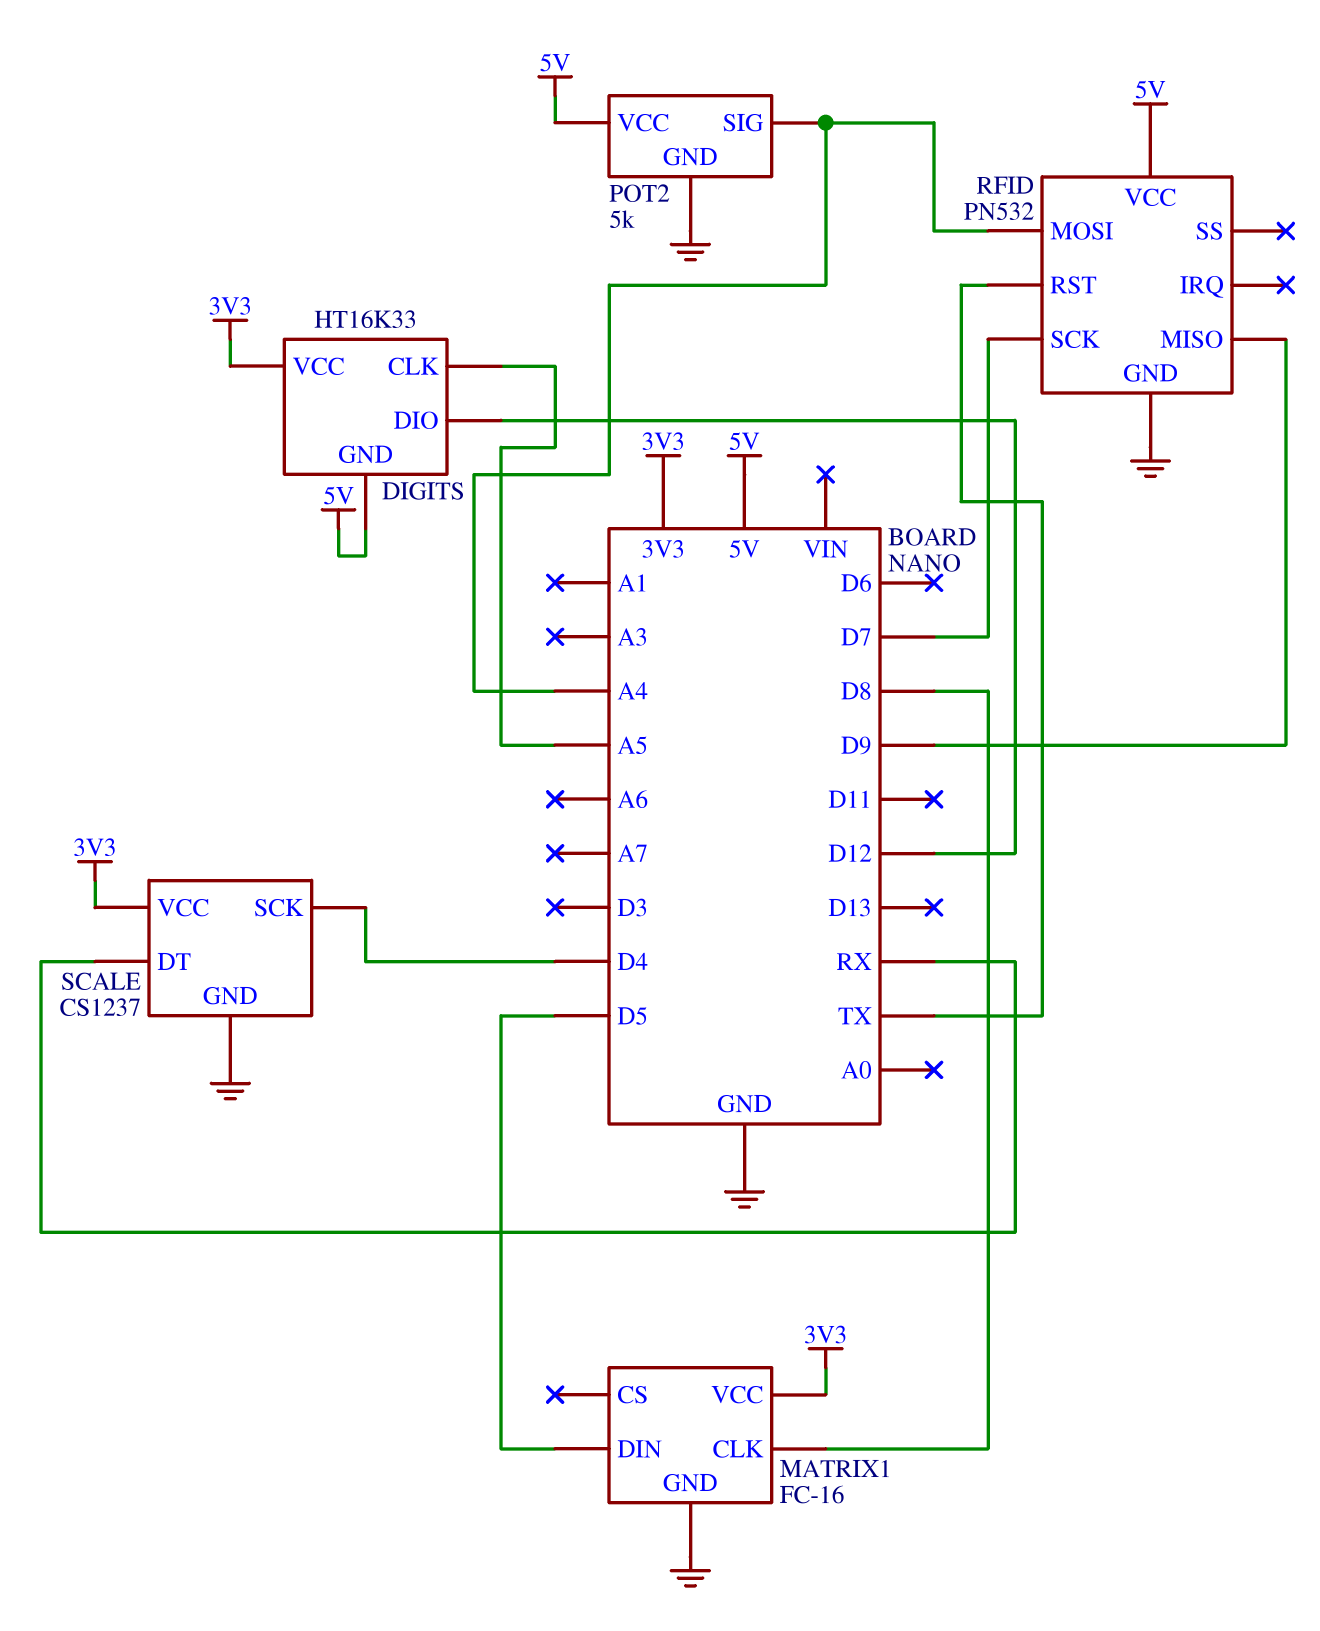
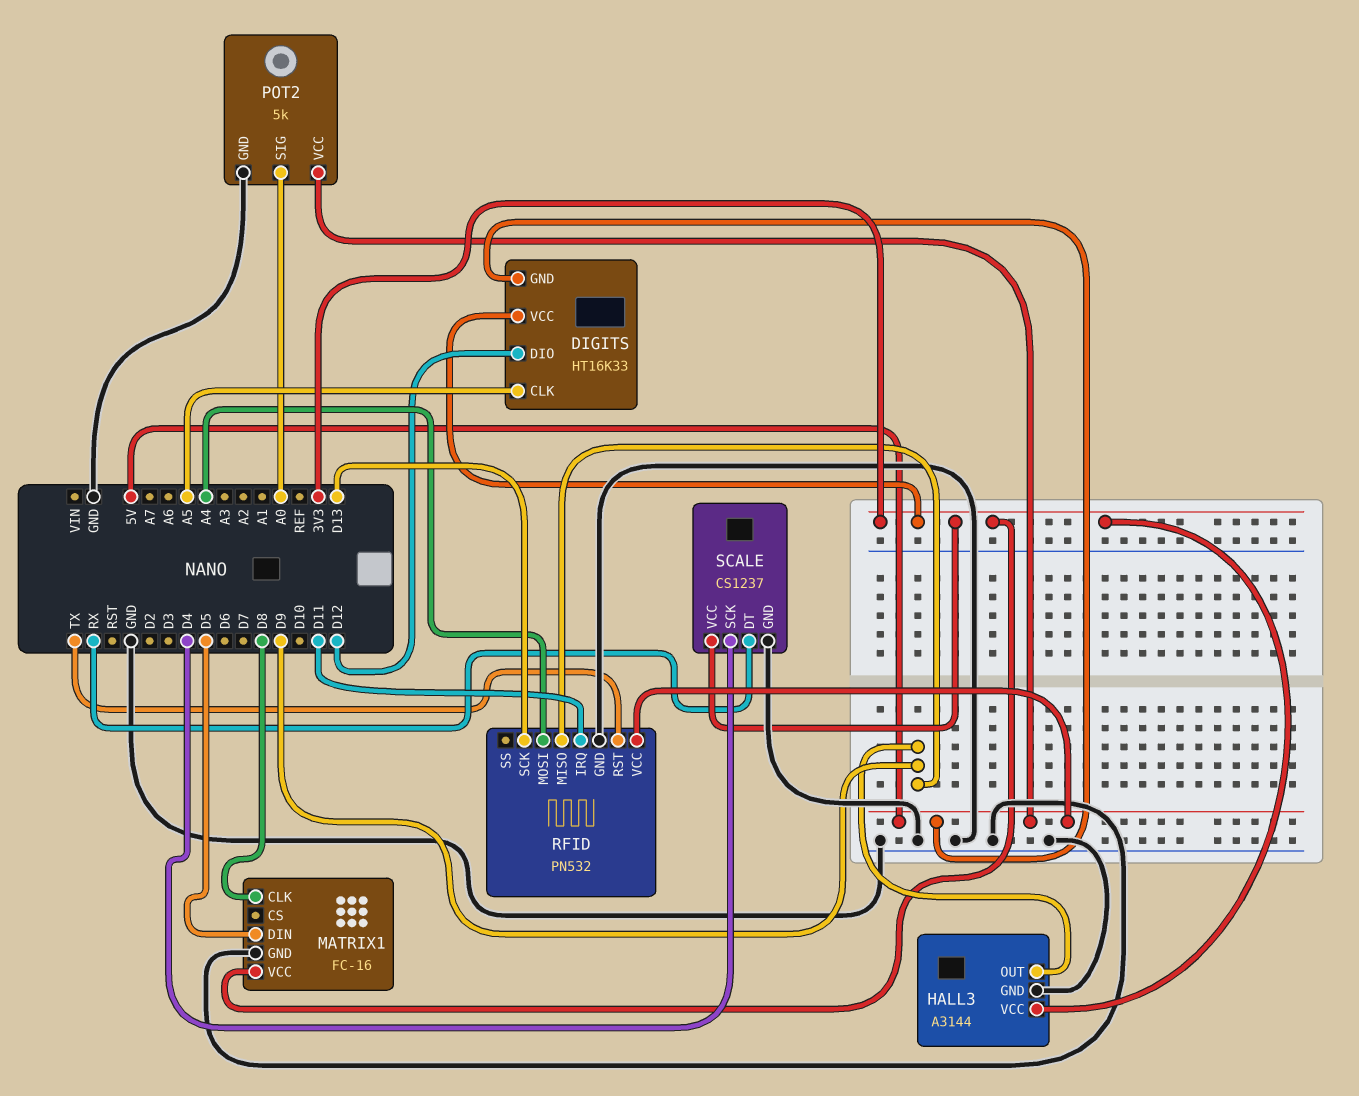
HALL3: none -> A3144
HALL3 pin GND: none -> GND
HALL3 pin OUT: none -> D9
HALL3 pin VCC: none -> 3V3
POT2 pin SIG: A4 -> A0
RFID pin IRQ: none -> D11
RFID pin SCK: D7 -> D13

